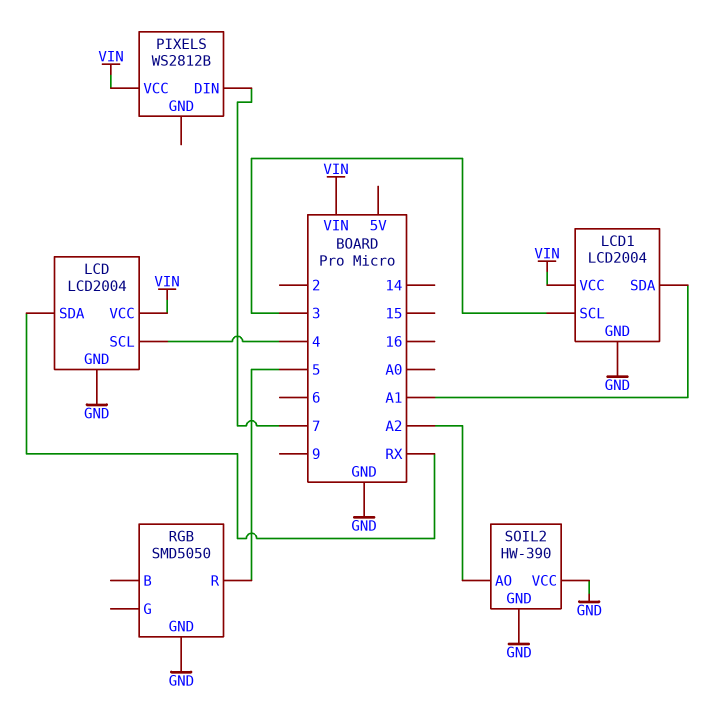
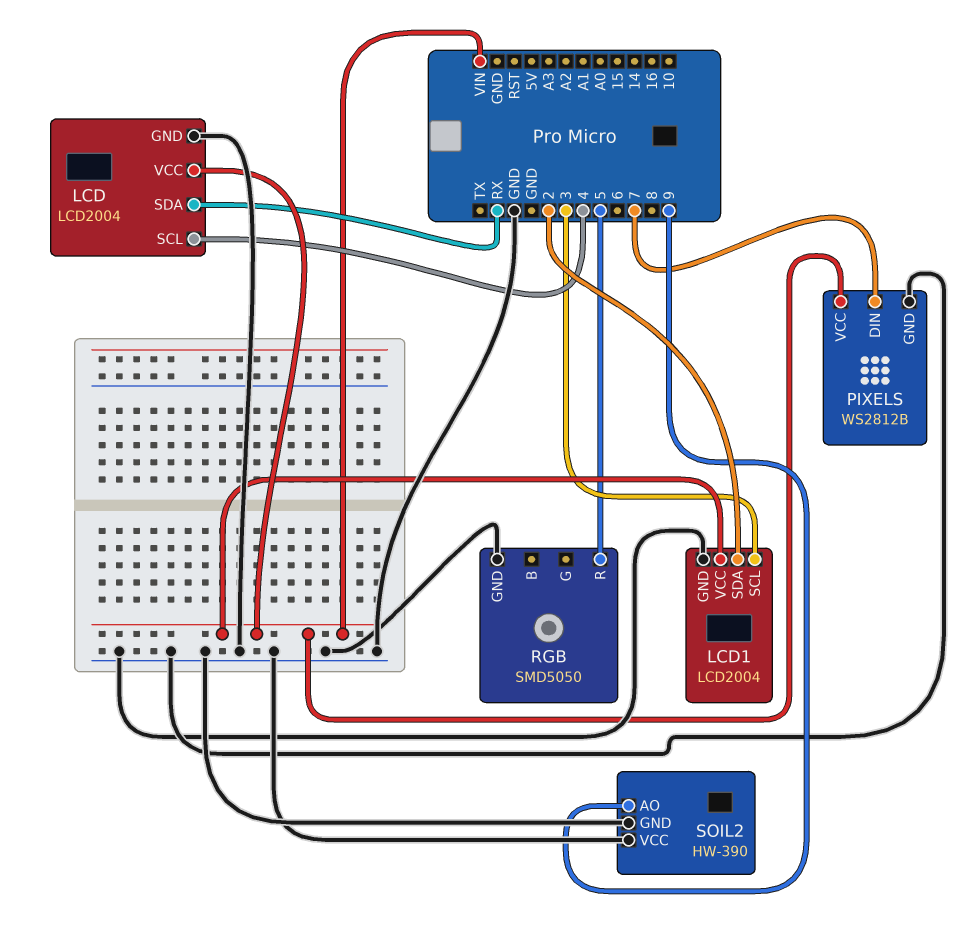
LCD1 pin SDA: A1 -> 2
PIXELS pin GND: none -> GND
SOIL2 pin AO: A2 -> 9

